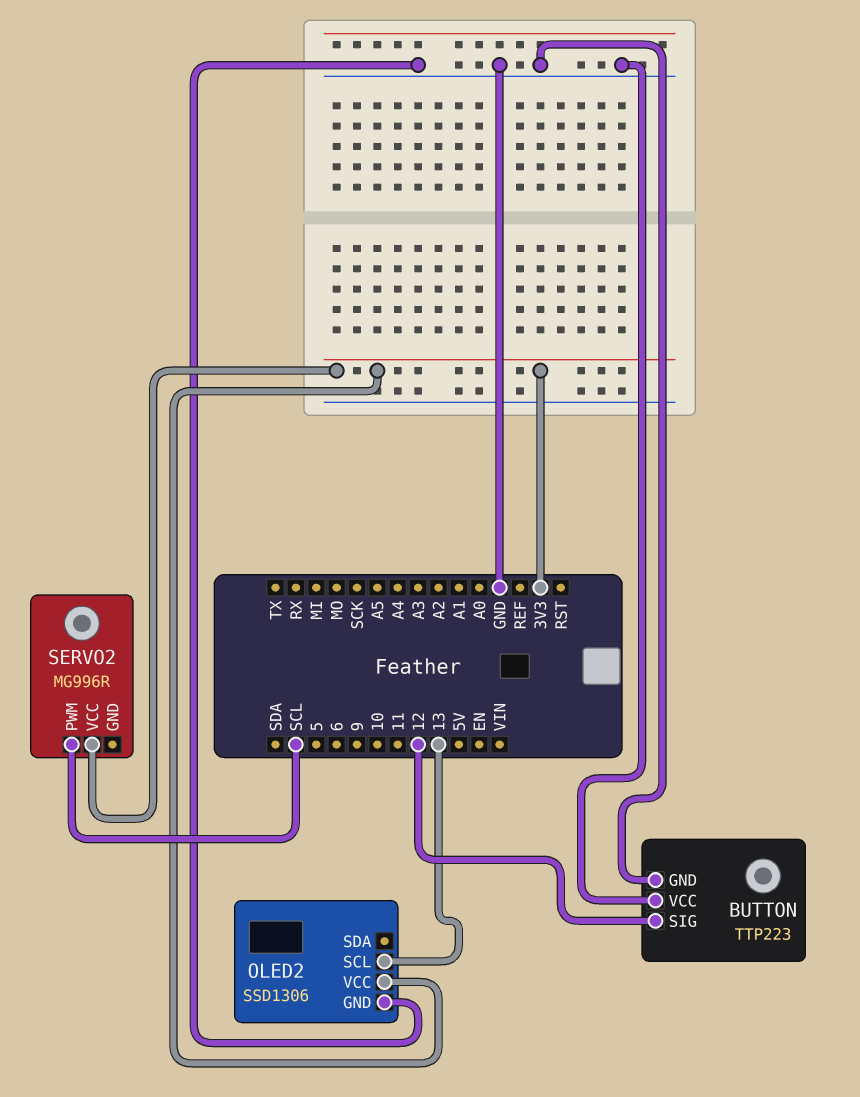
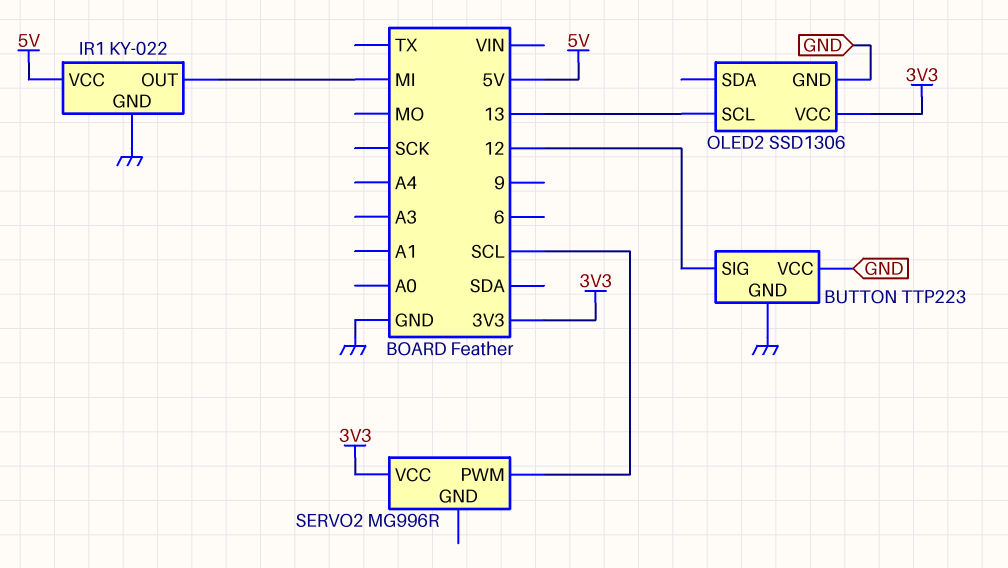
IR1: none -> KY-022
IR1 pin GND: none -> GND
IR1 pin OUT: none -> MI
IR1 pin VCC: none -> 5V

